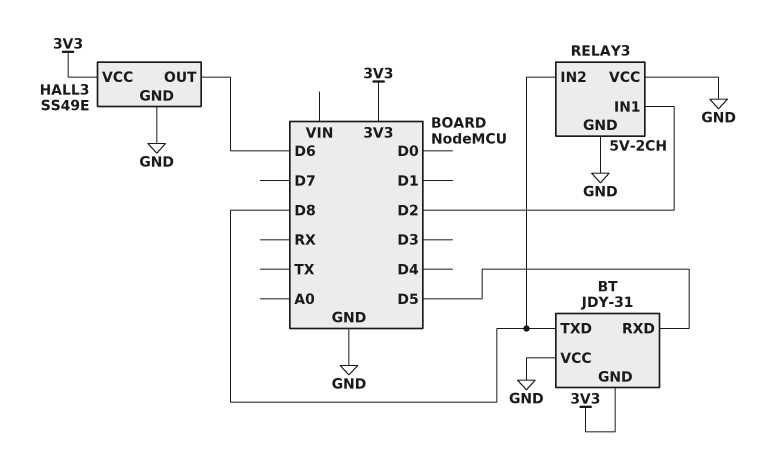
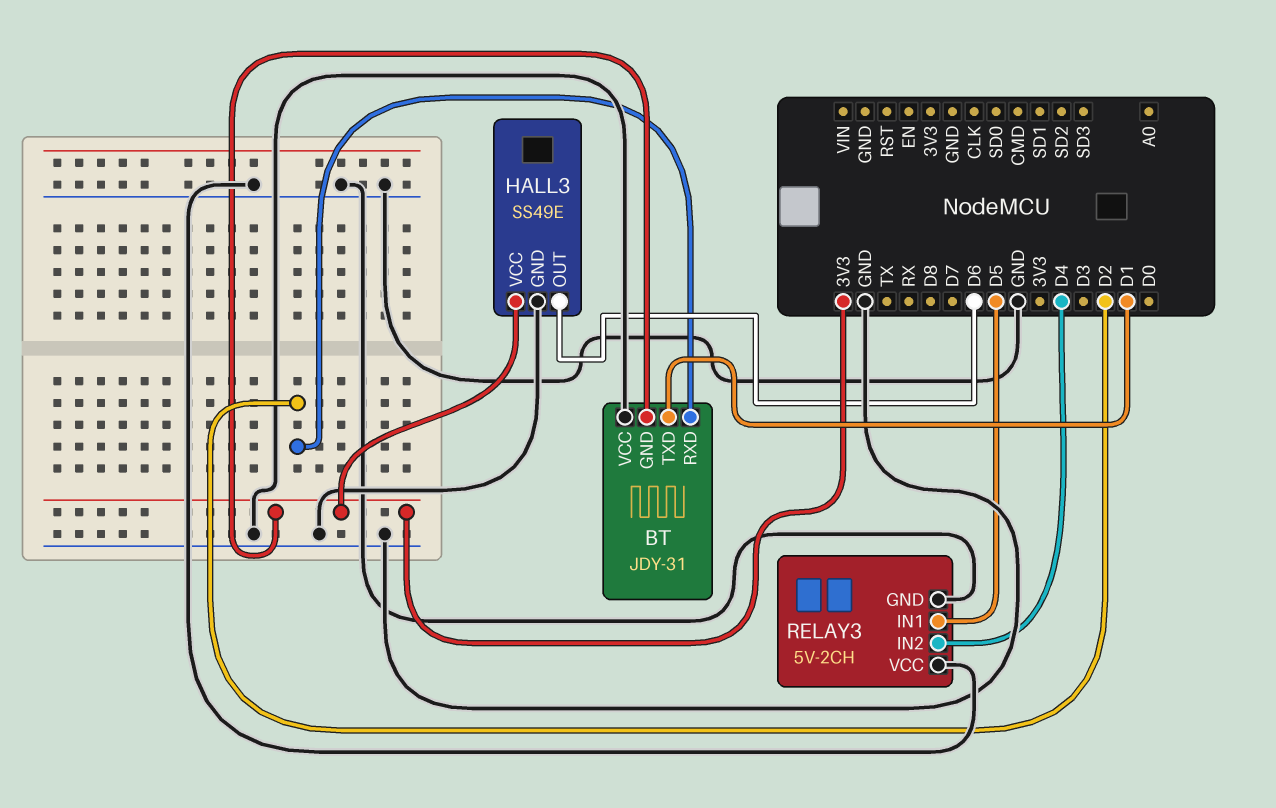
BT pin RXD: D5 -> D2
BT pin TXD: D8 -> D1
RELAY3 pin IN1: D2 -> D5
RELAY3 pin IN2: D8 -> D4

